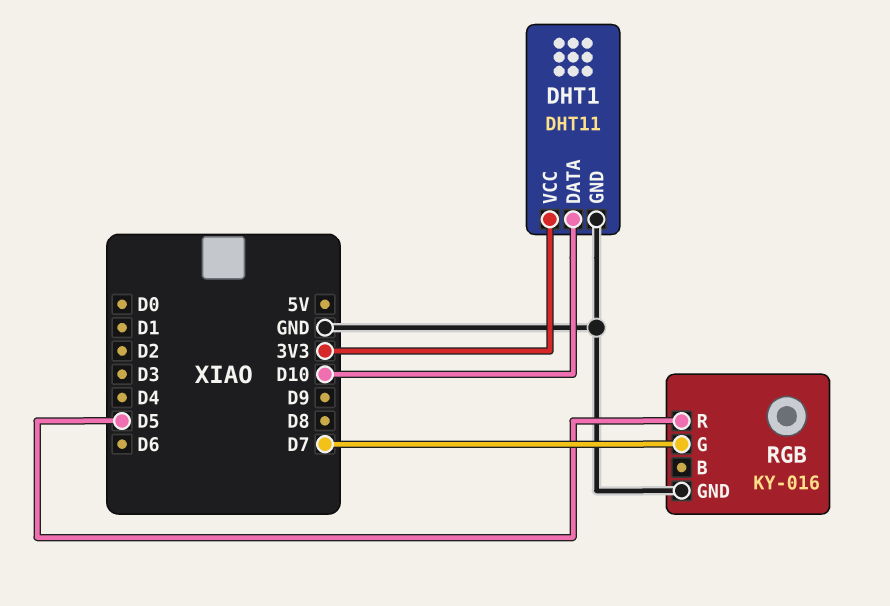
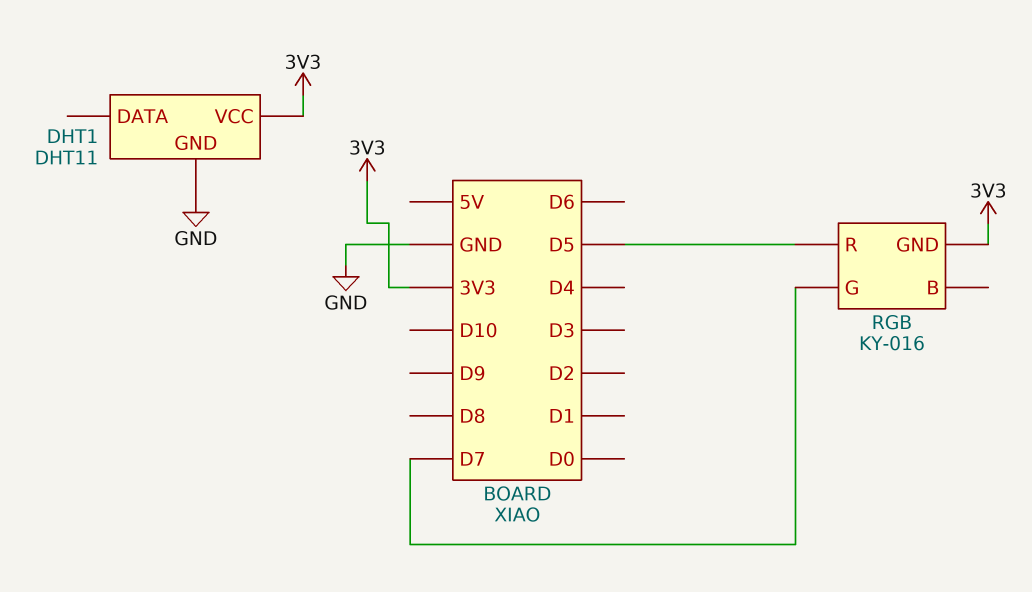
DHT1 pin DATA: D10 -> none
RGB pin GND: GND -> 3V3

